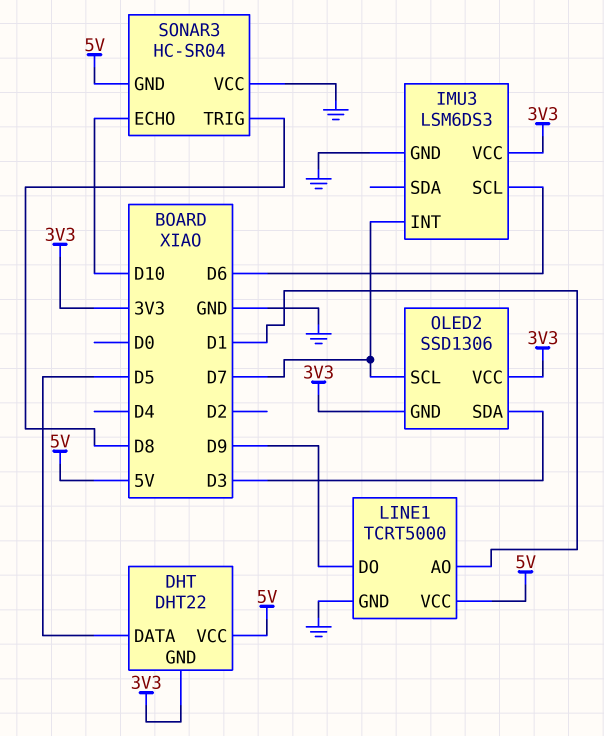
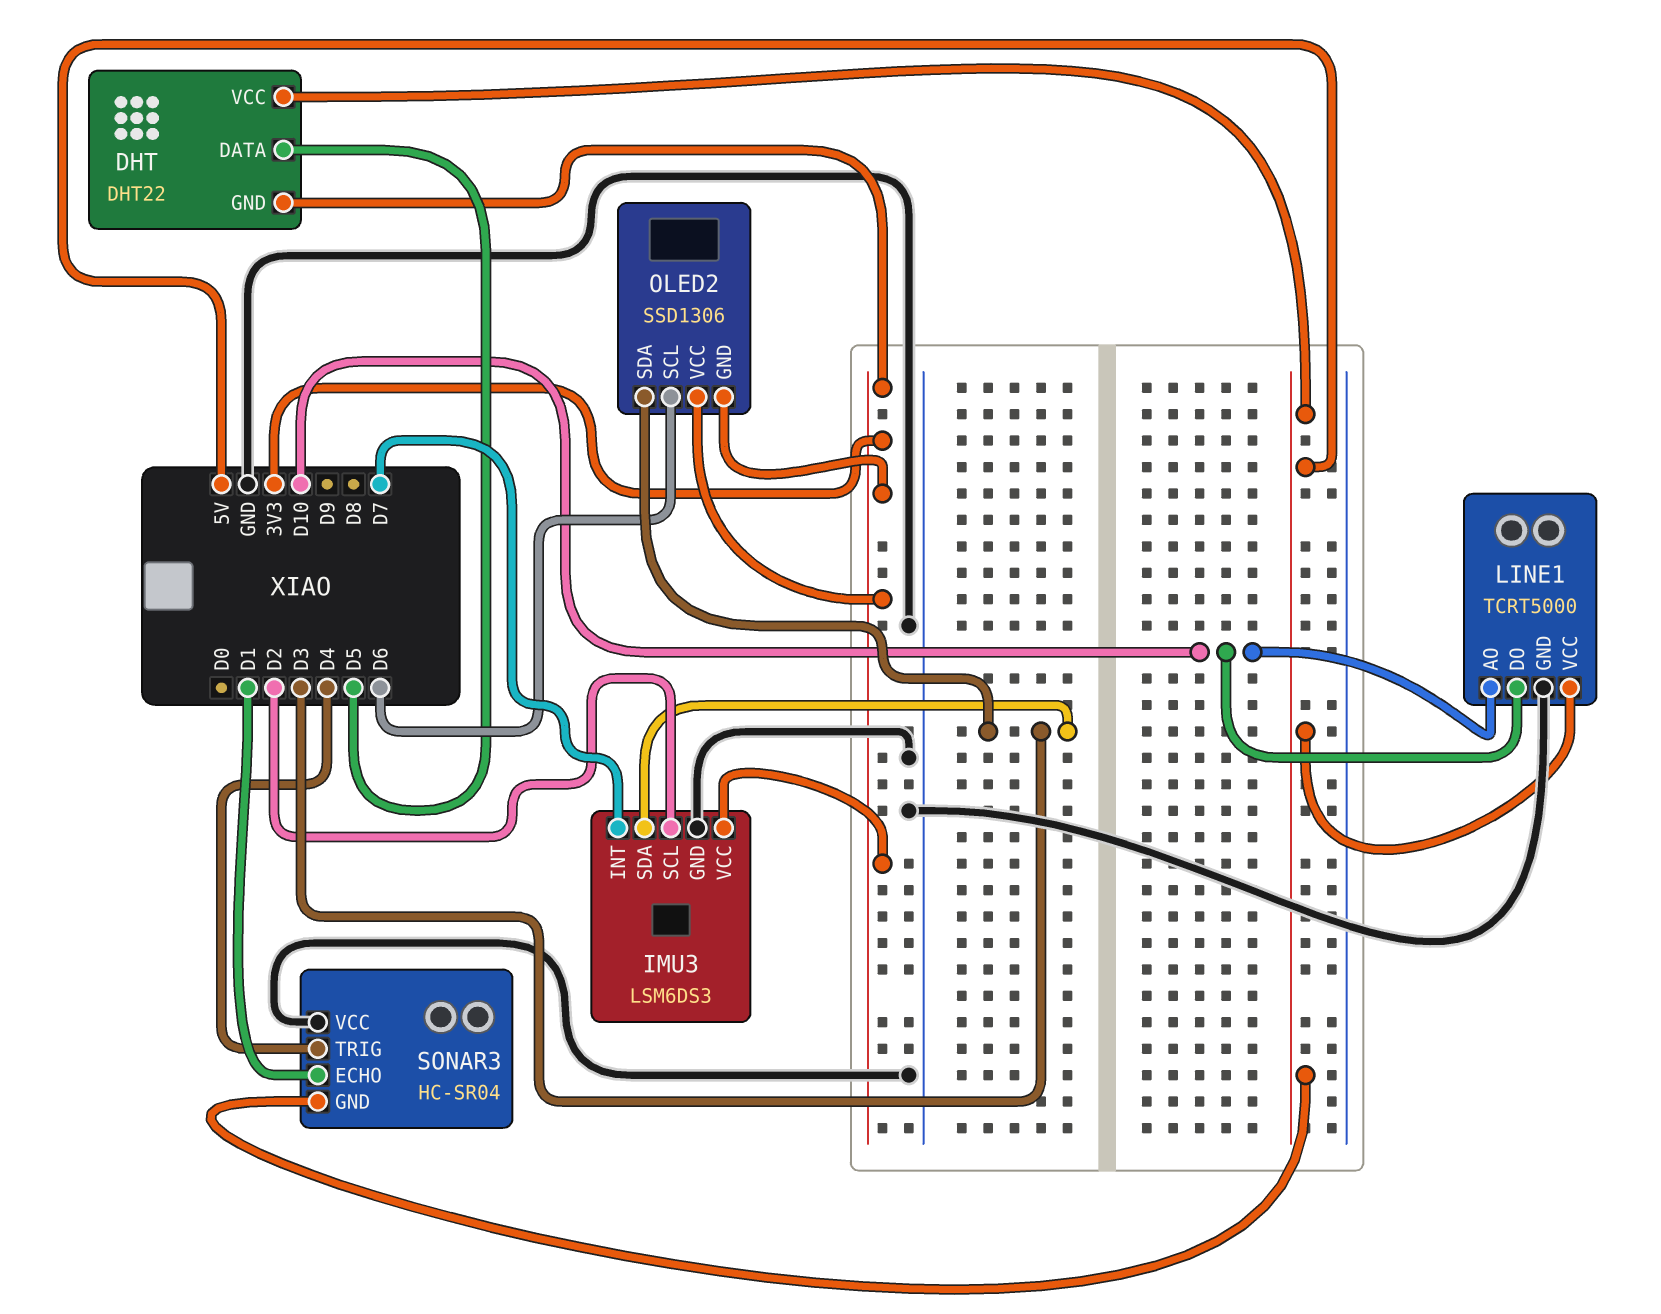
IMU3 pin SCL: D6 -> D2
IMU3 pin SDA: none -> D3
LINE1 pin AO: D1 -> D10
LINE1 pin DO: D9 -> D10
OLED2 pin SCL: D7 -> D6
SONAR3 pin ECHO: D10 -> D1
SONAR3 pin TRIG: D8 -> D4

